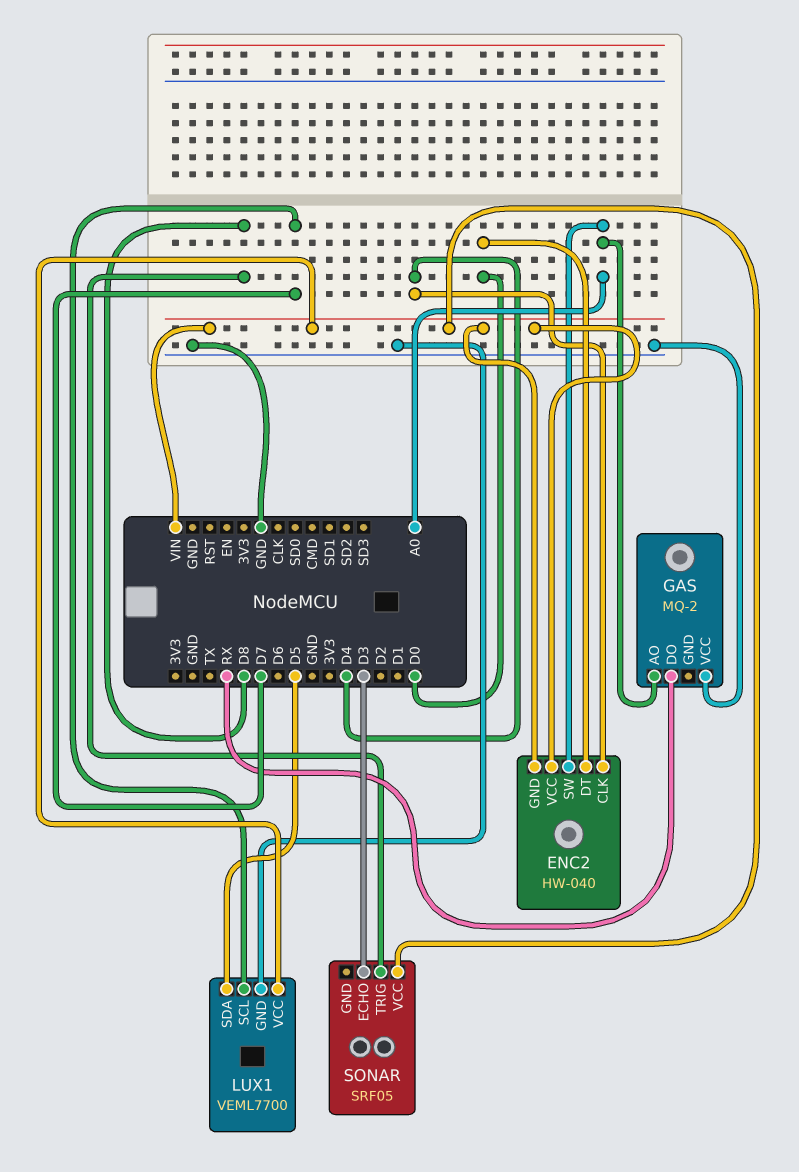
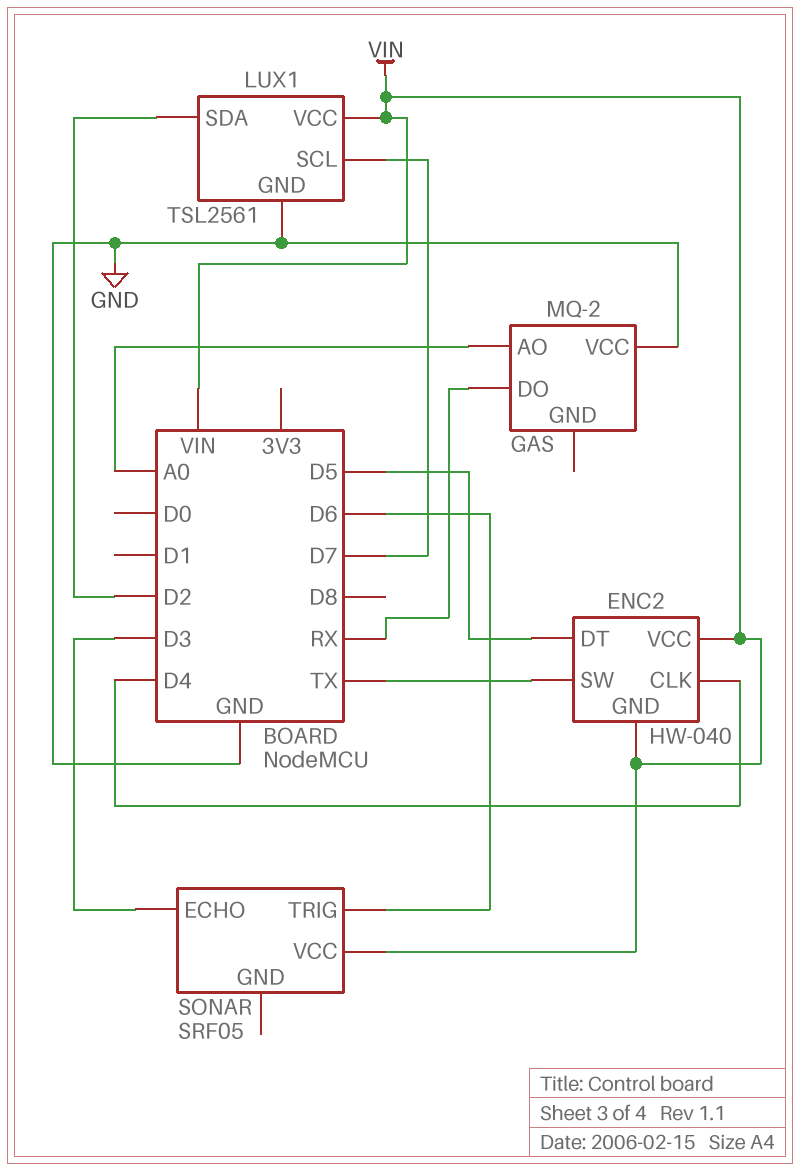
ENC2 pin DT: D0 -> D5
ENC2 pin SW: A0 -> TX
LUX1: VEML7700 -> TSL2561
LUX1 pin SDA: D5 -> D2
SONAR pin TRIG: D8 -> D6

